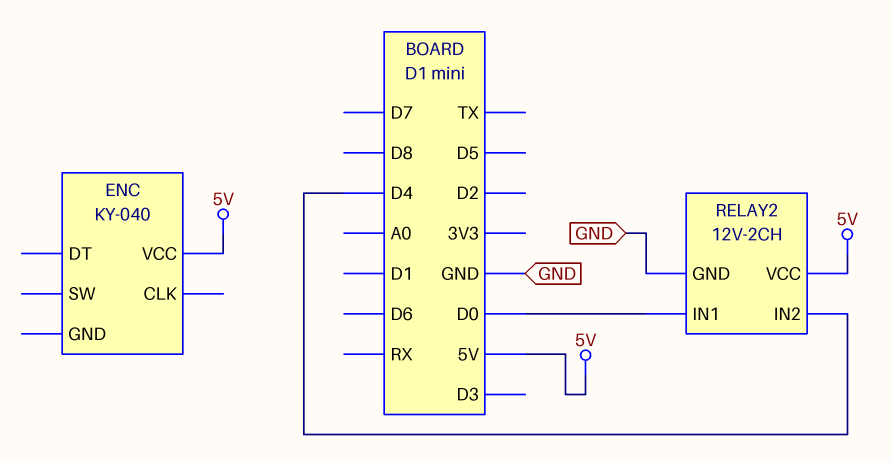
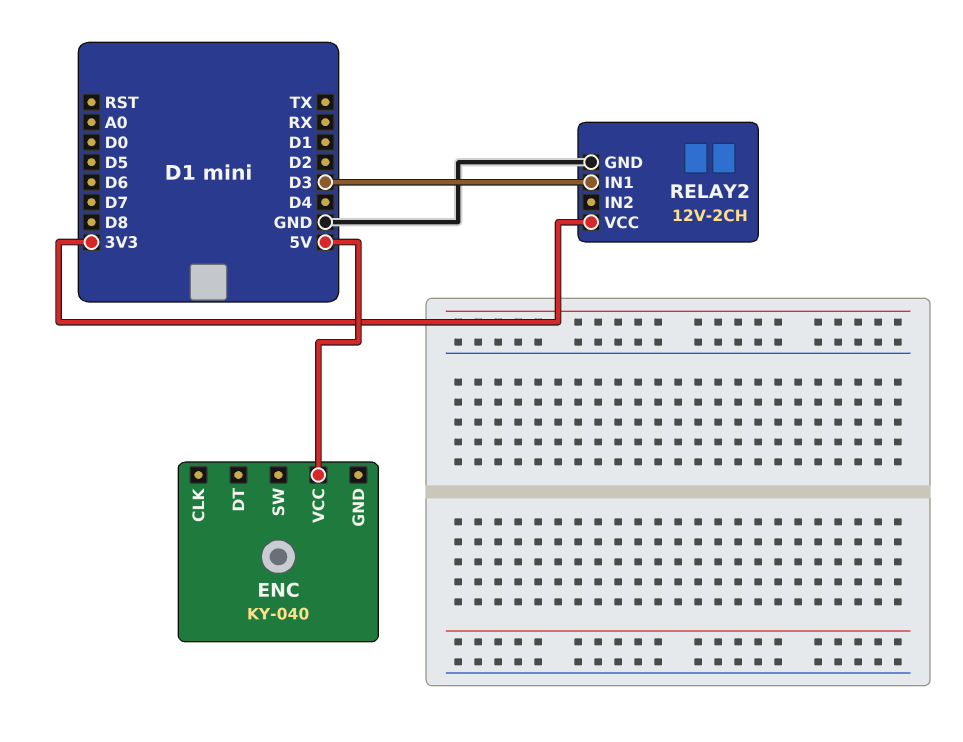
RELAY2 pin IN1: D0 -> D3
RELAY2 pin IN2: D4 -> none
RELAY2 pin VCC: 5V -> 3V3

